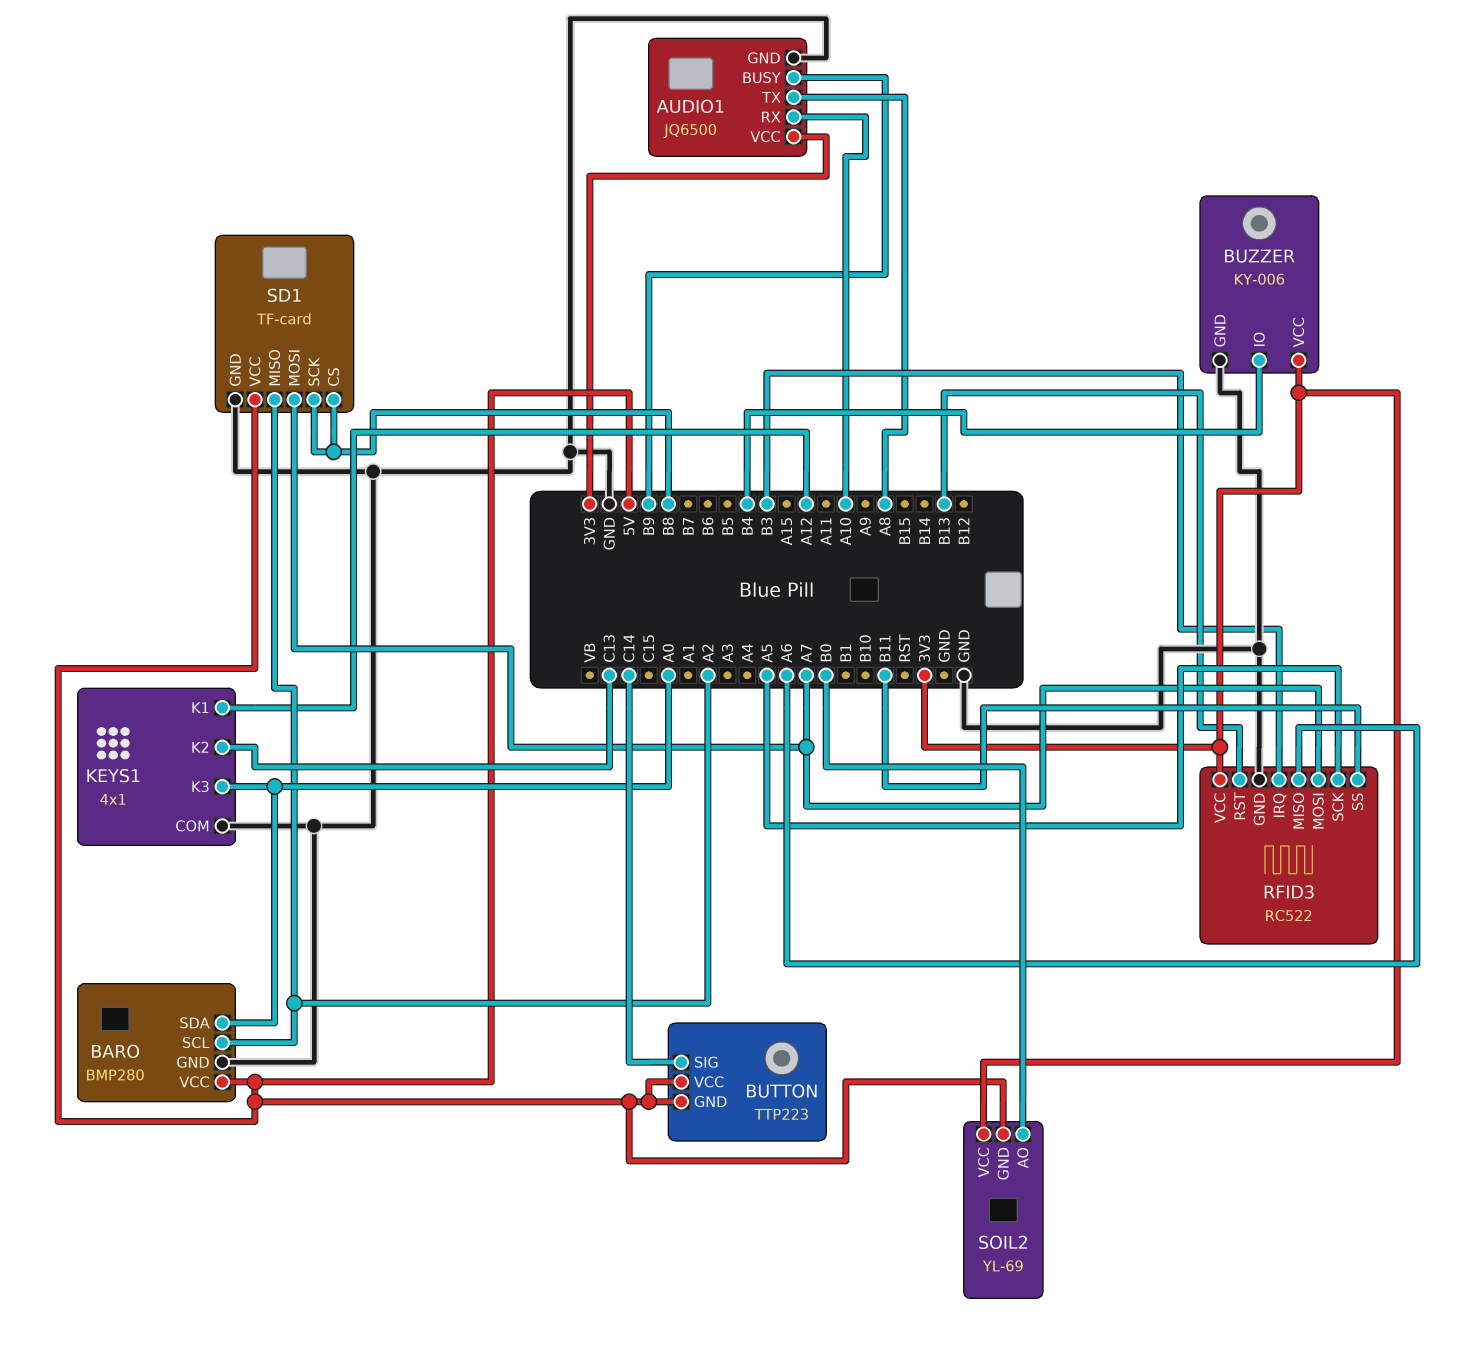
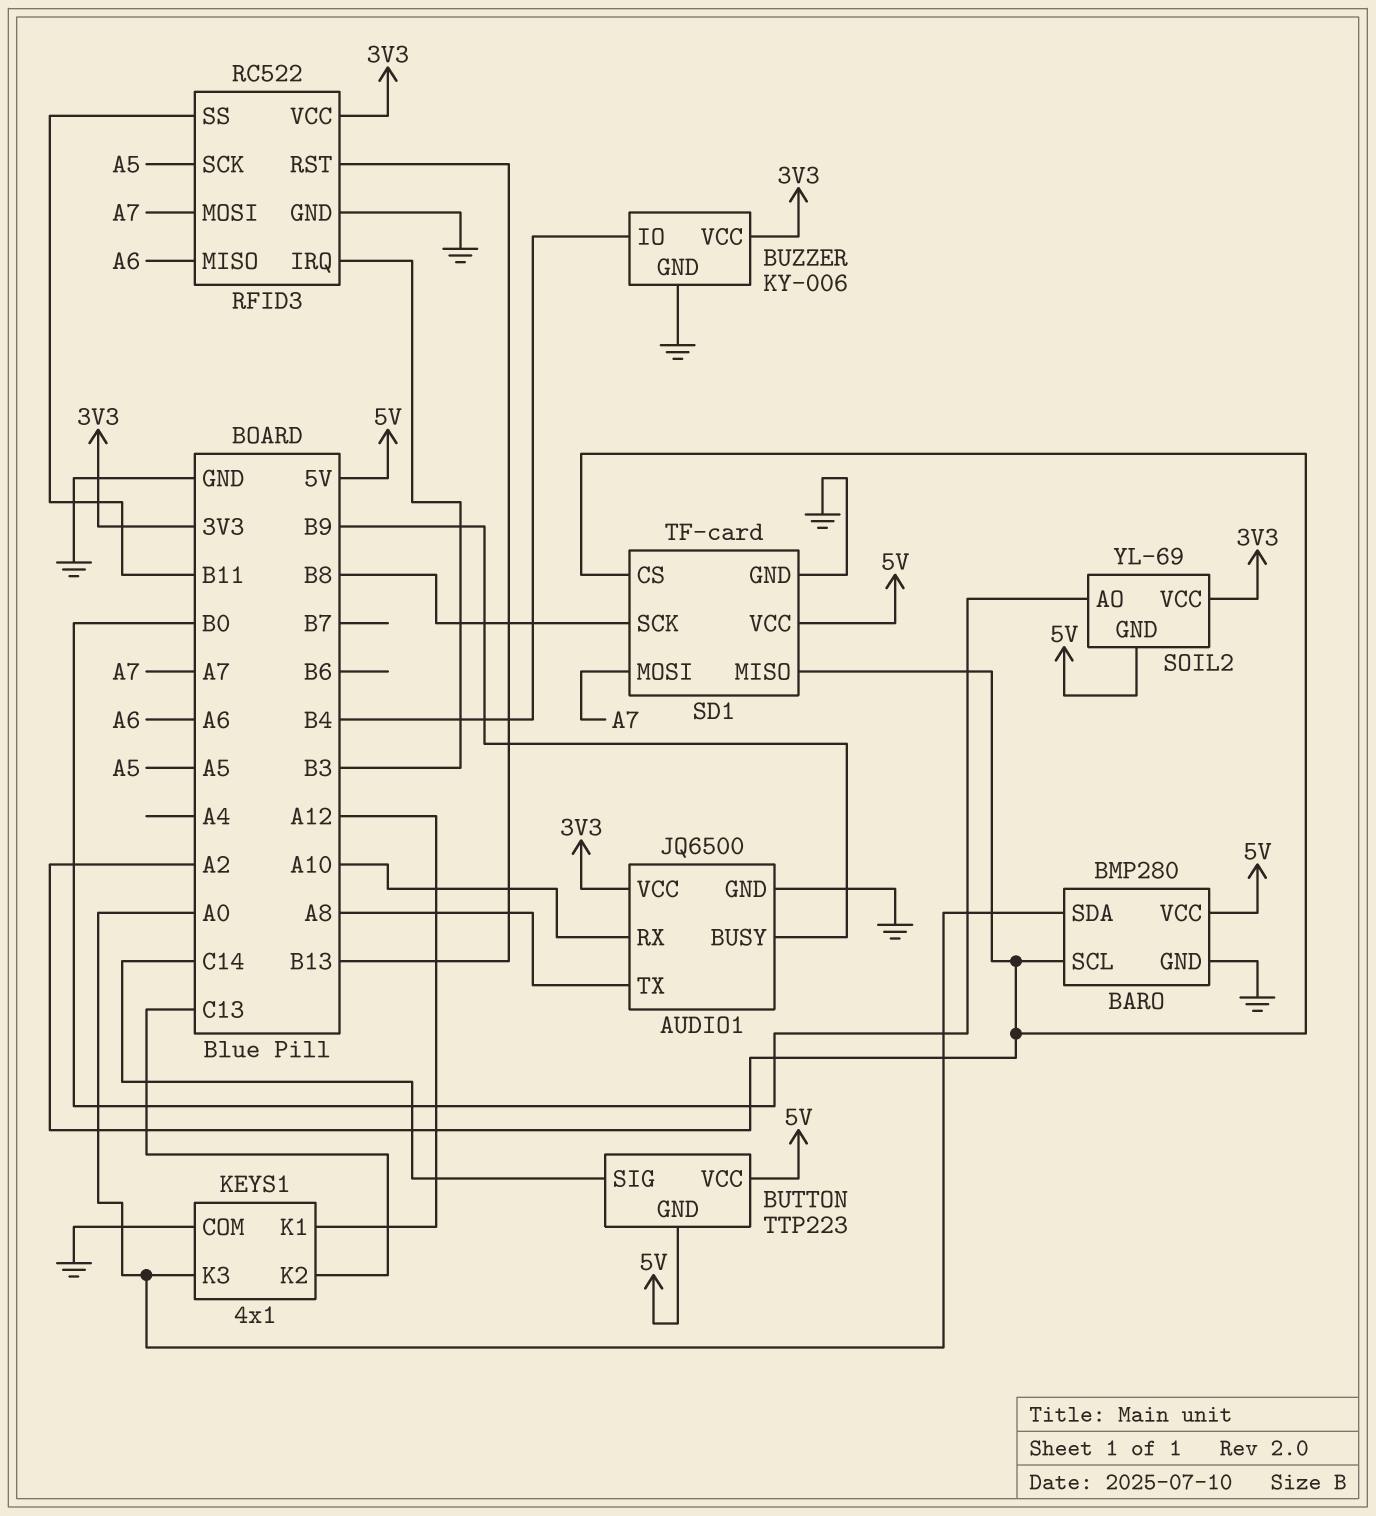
SD1 pin CS: B8 -> A2

